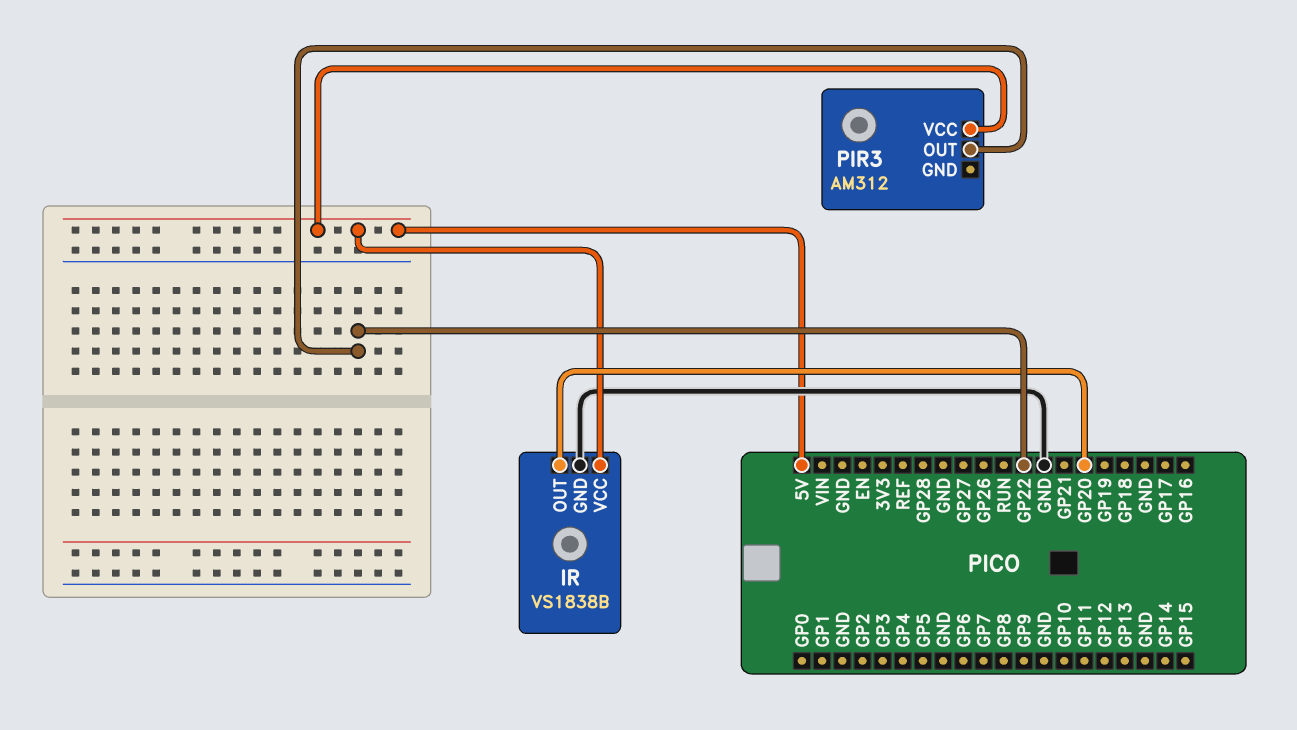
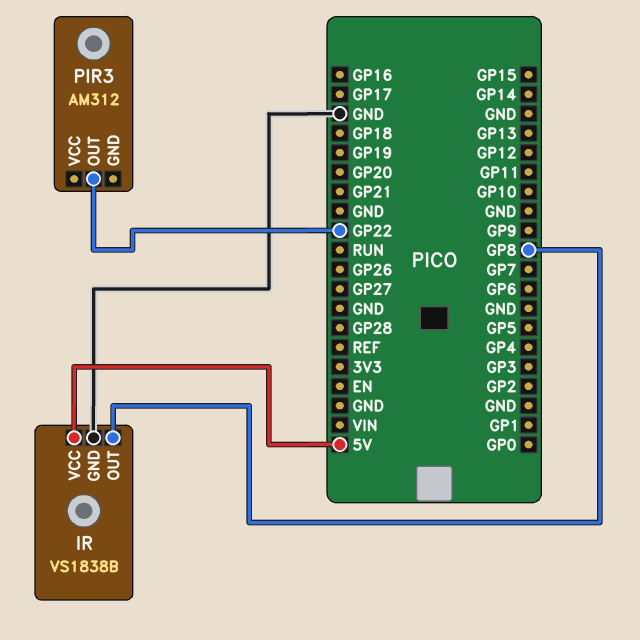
IR pin OUT: GP20 -> GP8
PIR3 pin VCC: 5V -> none

